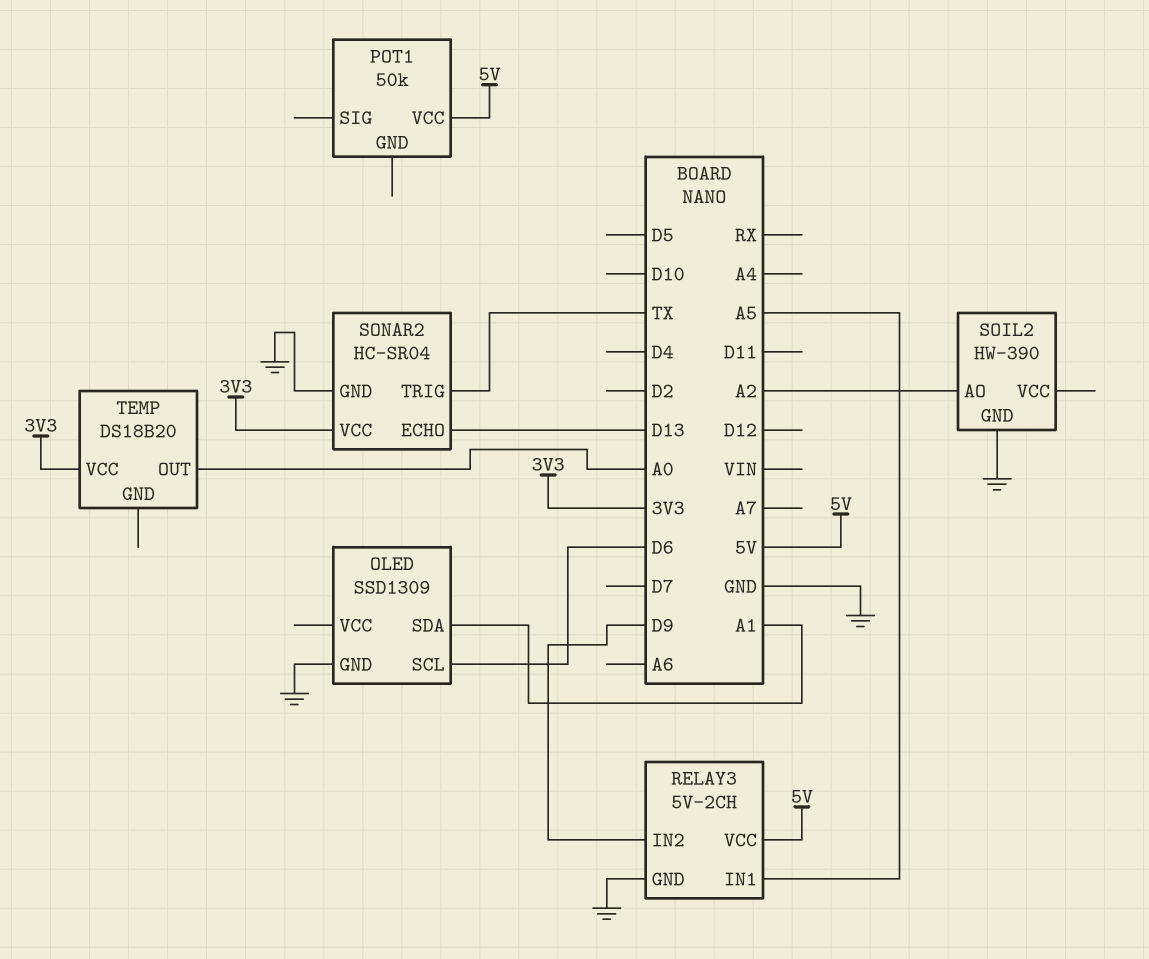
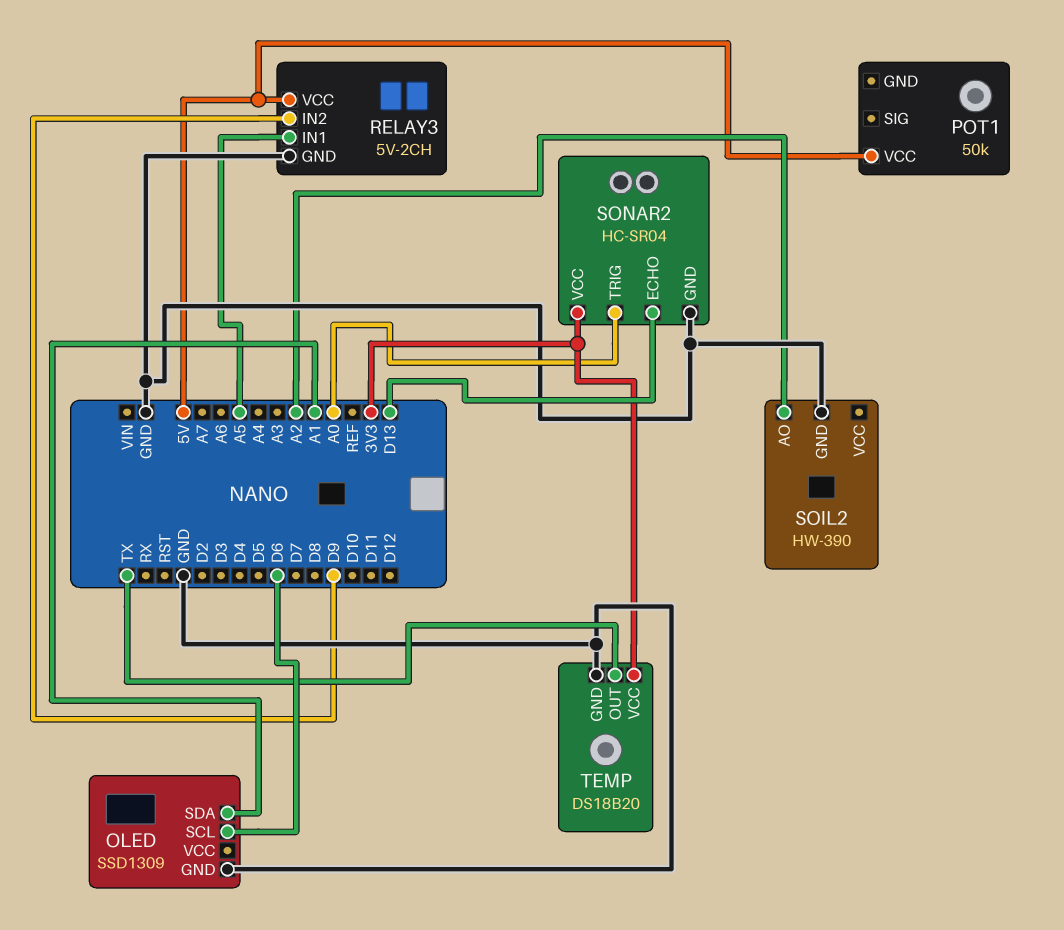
SONAR2 pin TRIG: TX -> A0
TEMP pin GND: none -> GND
TEMP pin OUT: A0 -> TX

